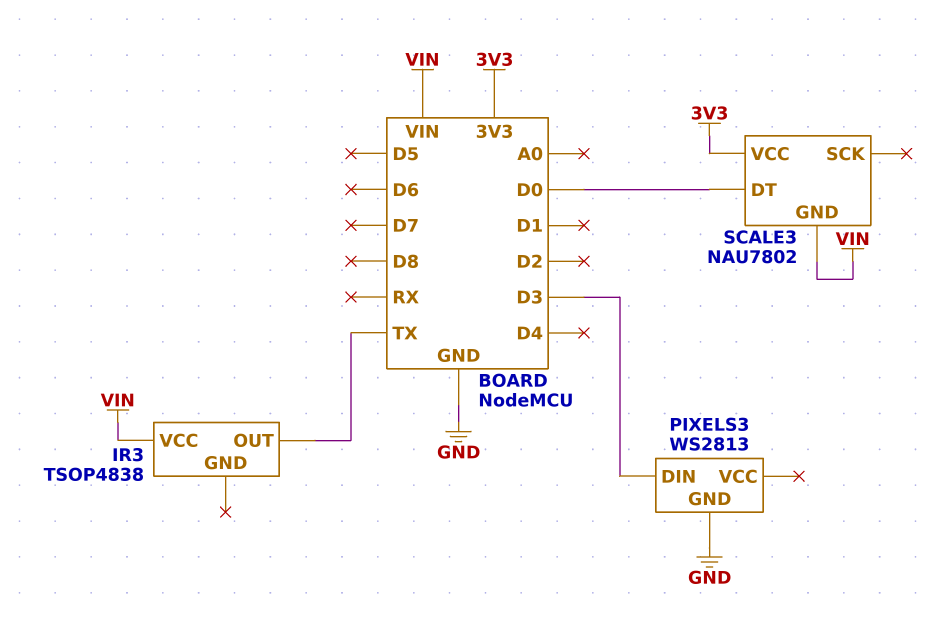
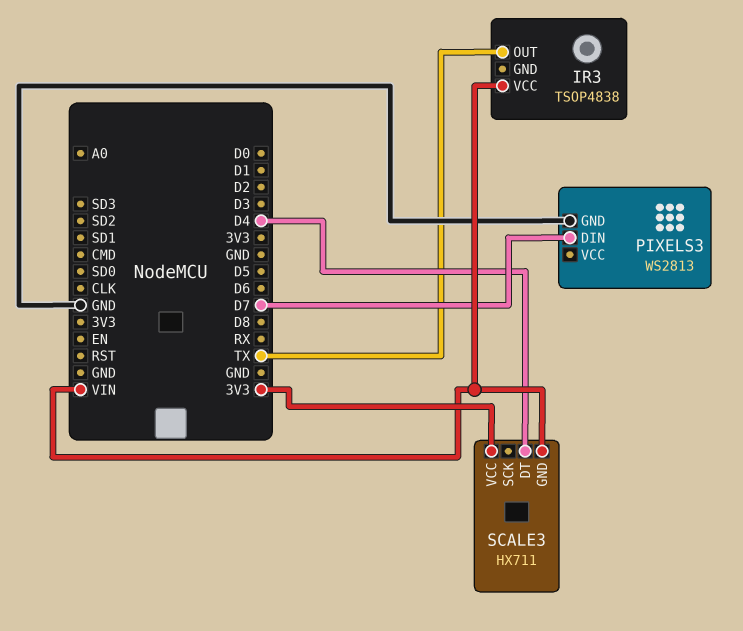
PIXELS3 pin DIN: D3 -> D7
SCALE3: NAU7802 -> HX711
SCALE3 pin DT: D0 -> D4

